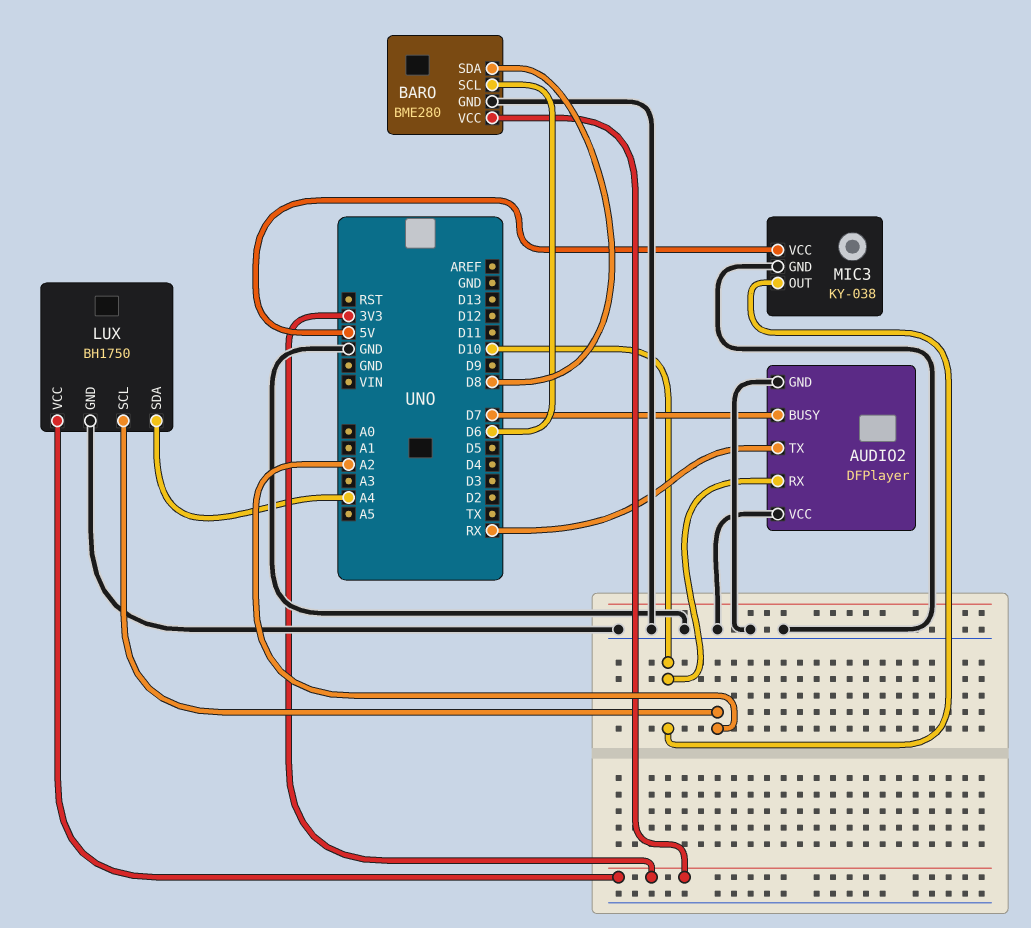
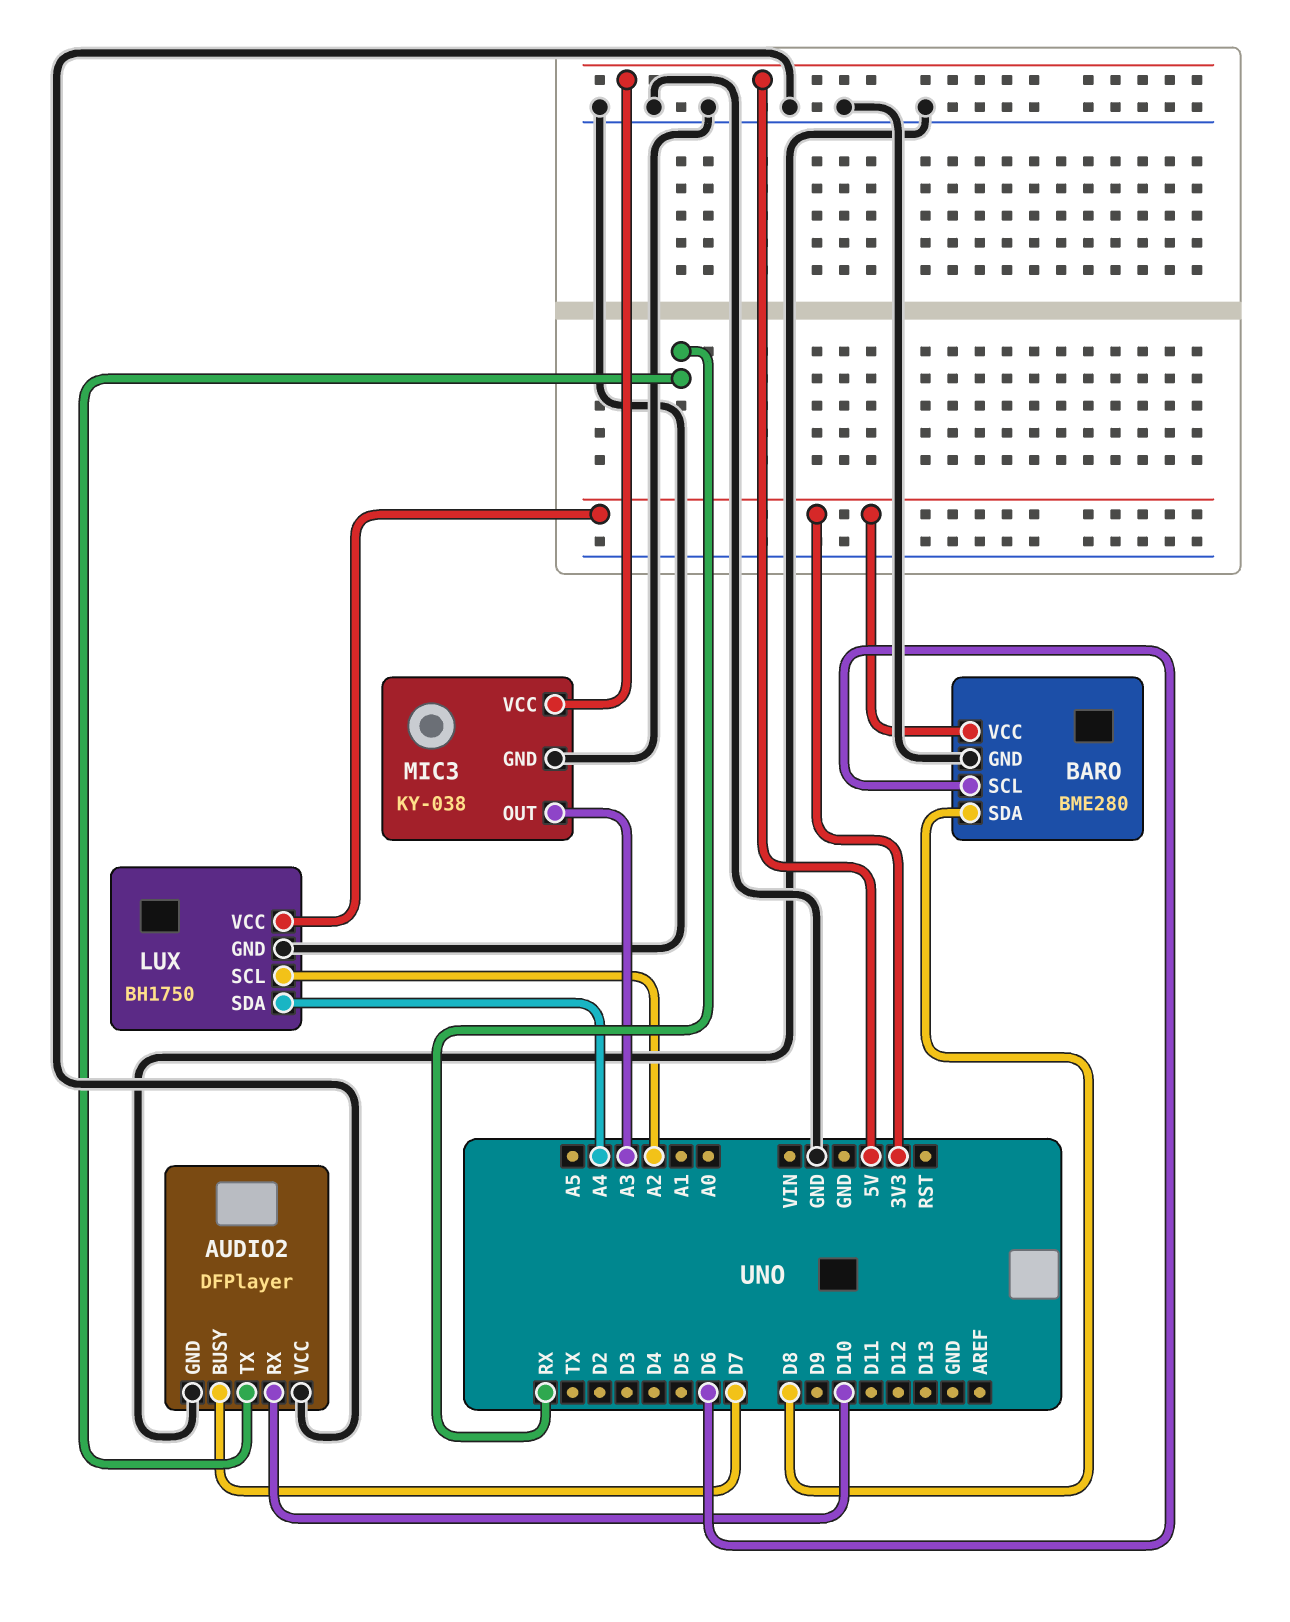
MIC3 pin OUT: D10 -> A3

